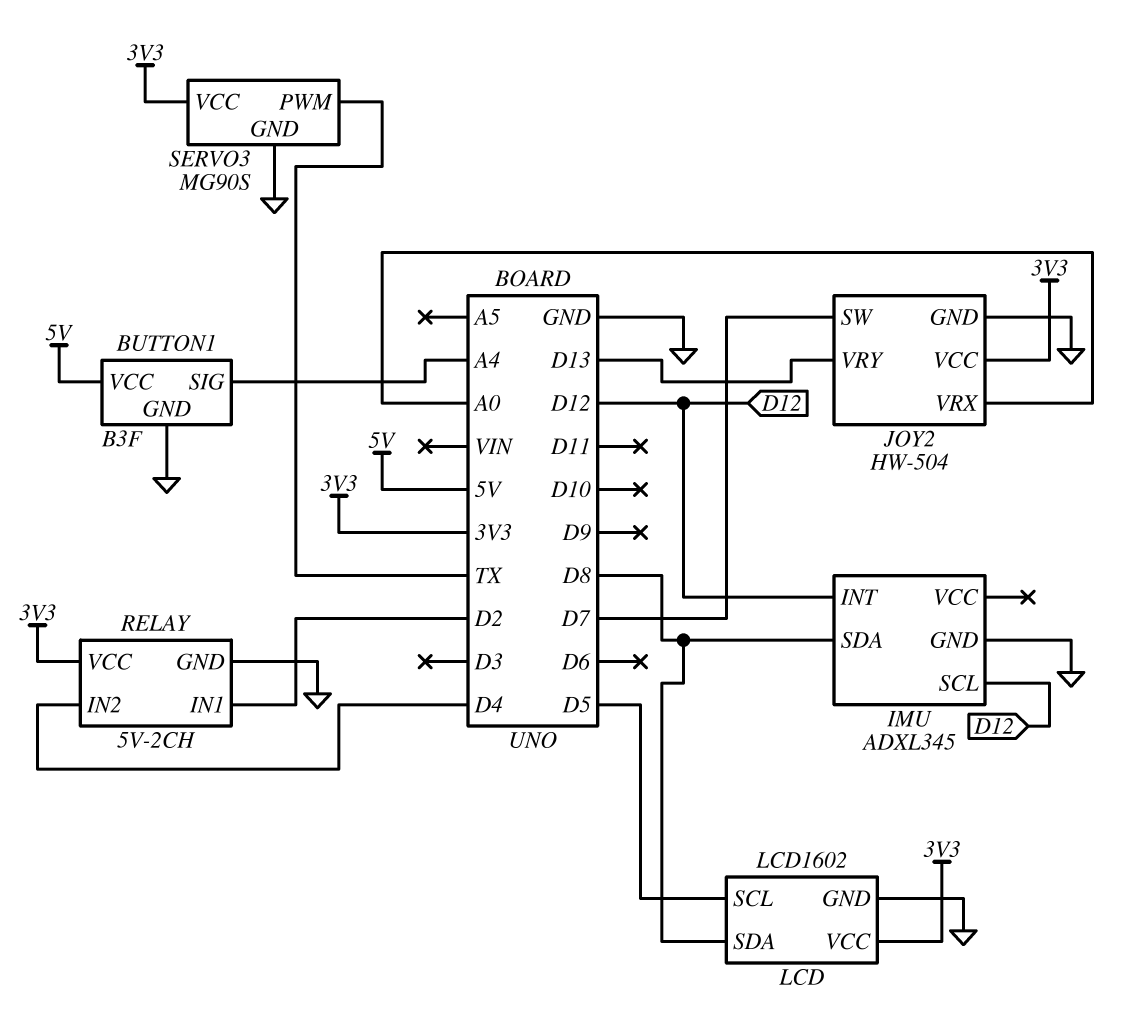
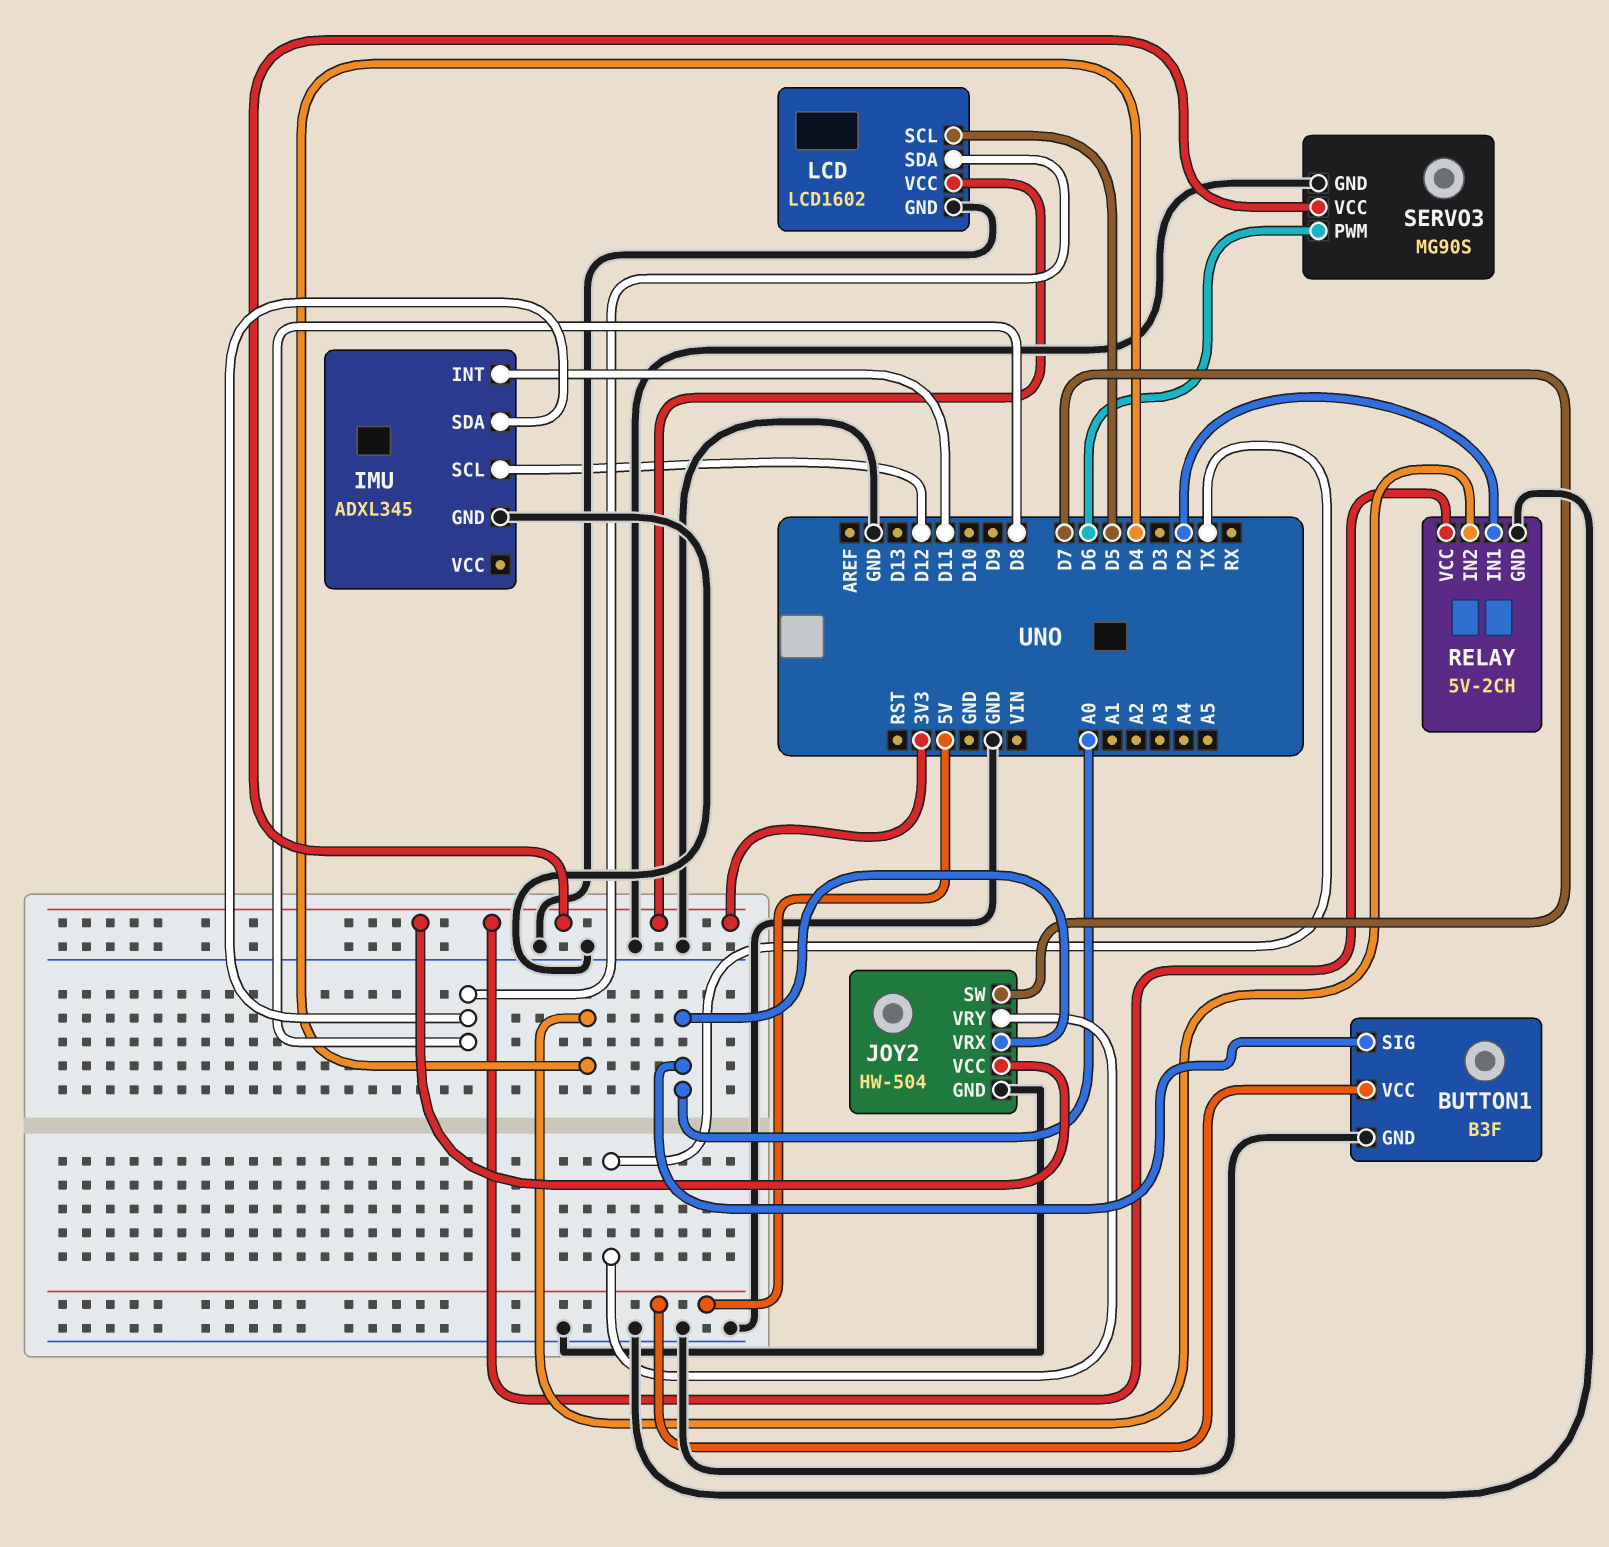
BUTTON1 pin SIG: A4 -> A0
IMU pin INT: D12 -> D11
JOY2 pin VRY: D13 -> TX
SERVO3 pin PWM: TX -> D6

